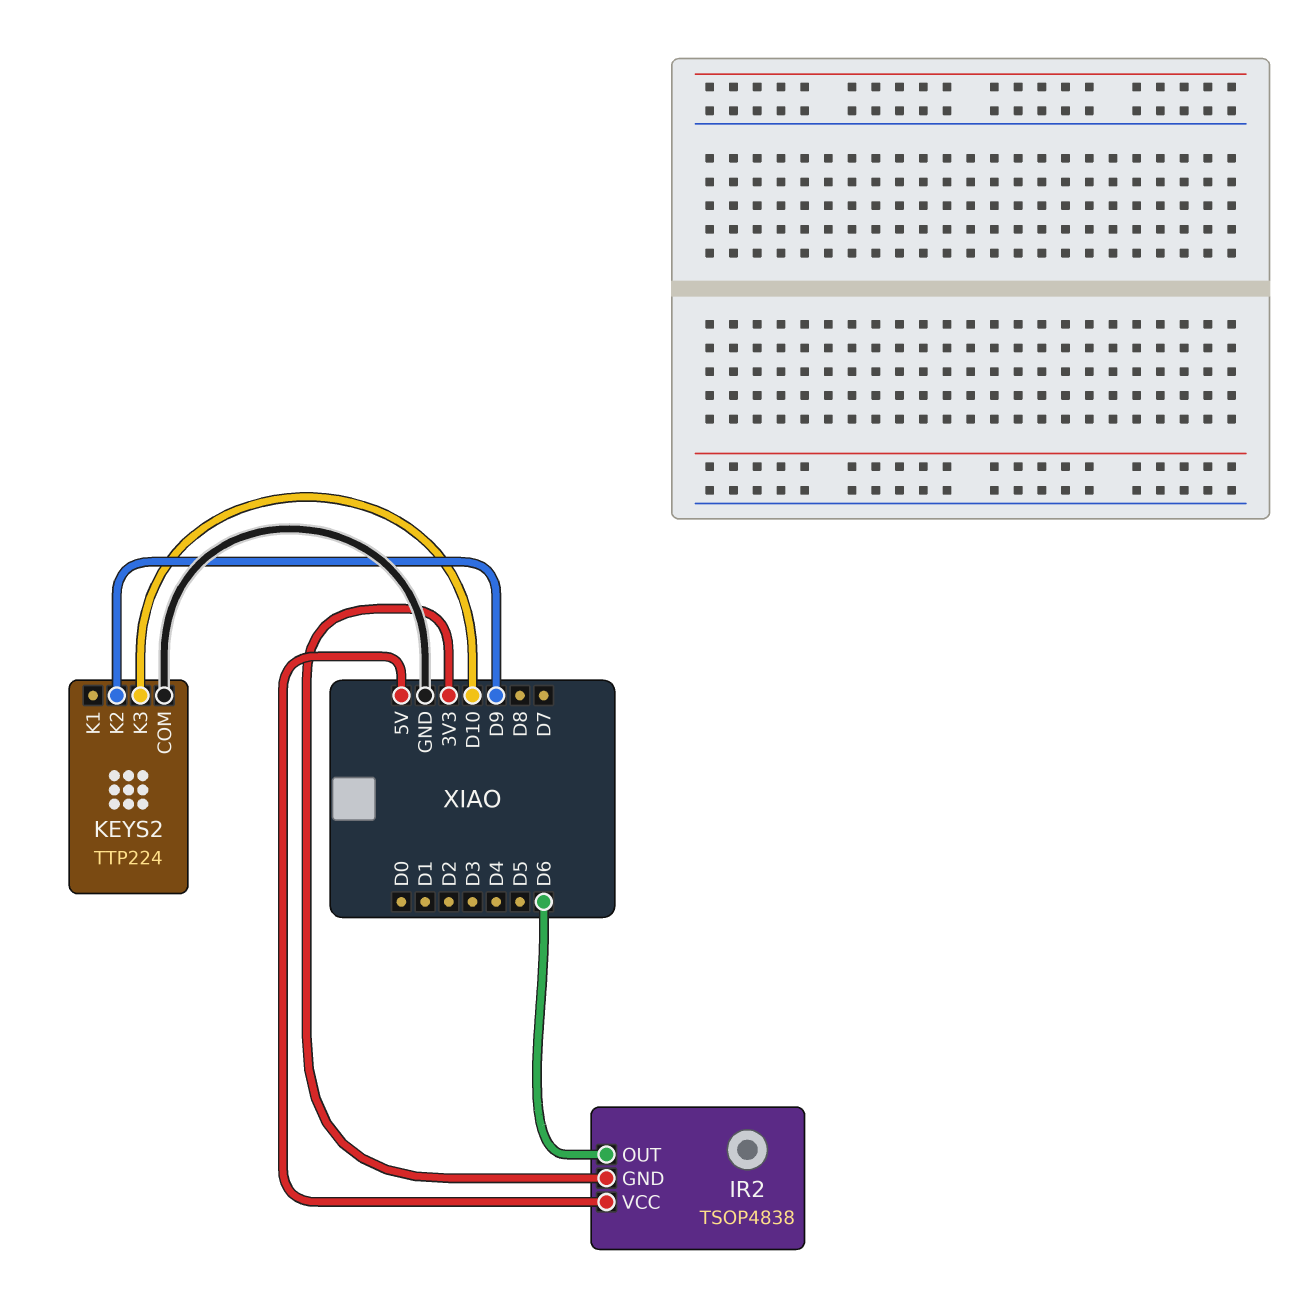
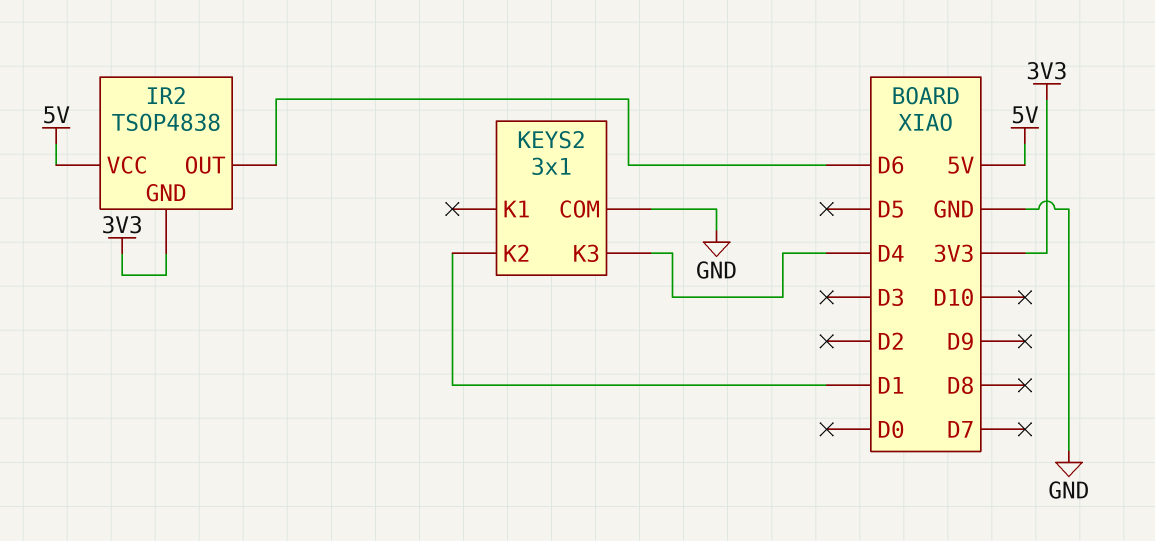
KEYS2: TTP224 -> 3x1
KEYS2 pin K2: D9 -> D1
KEYS2 pin K3: D10 -> D4

